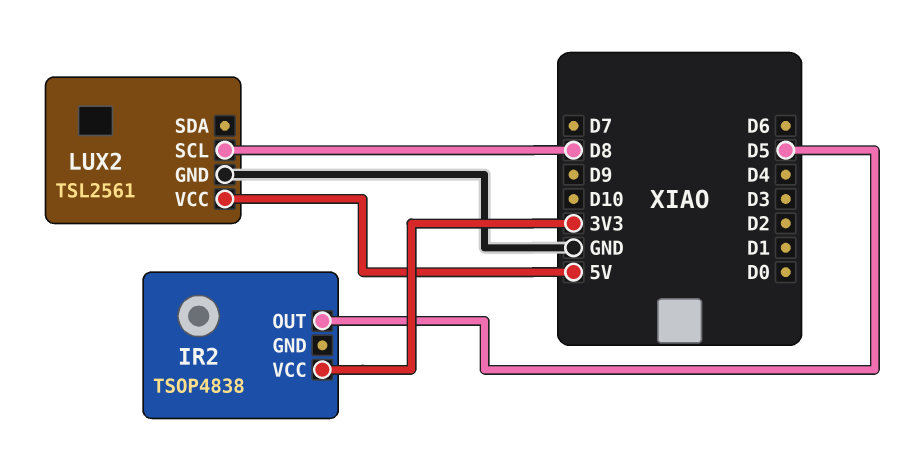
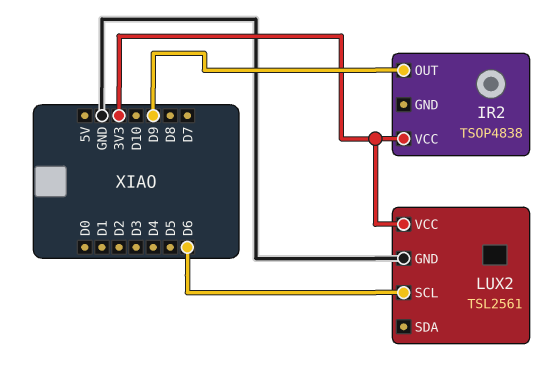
IR2 pin OUT: D5 -> D9
LUX2 pin SCL: D8 -> D6
LUX2 pin VCC: 5V -> 3V3

